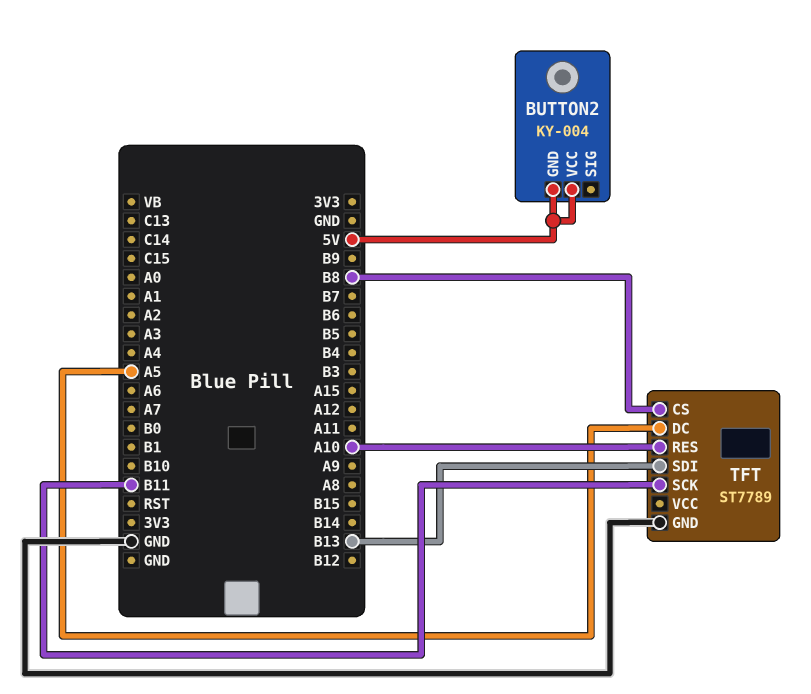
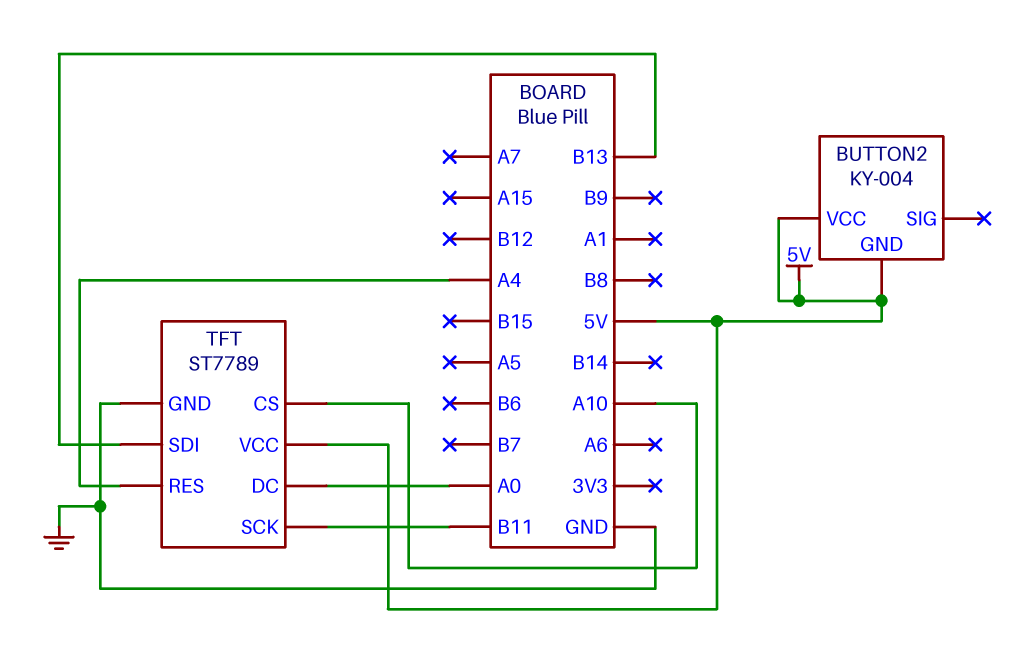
TFT pin CS: B8 -> A10
TFT pin DC: A5 -> A0
TFT pin RES: A10 -> A4
TFT pin VCC: none -> 5V

